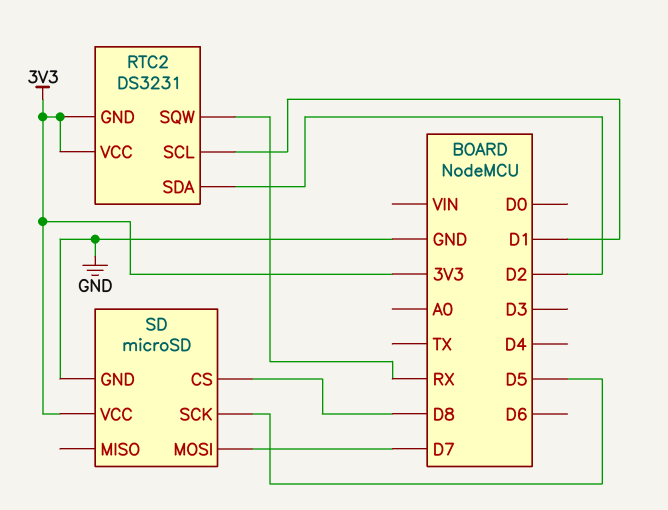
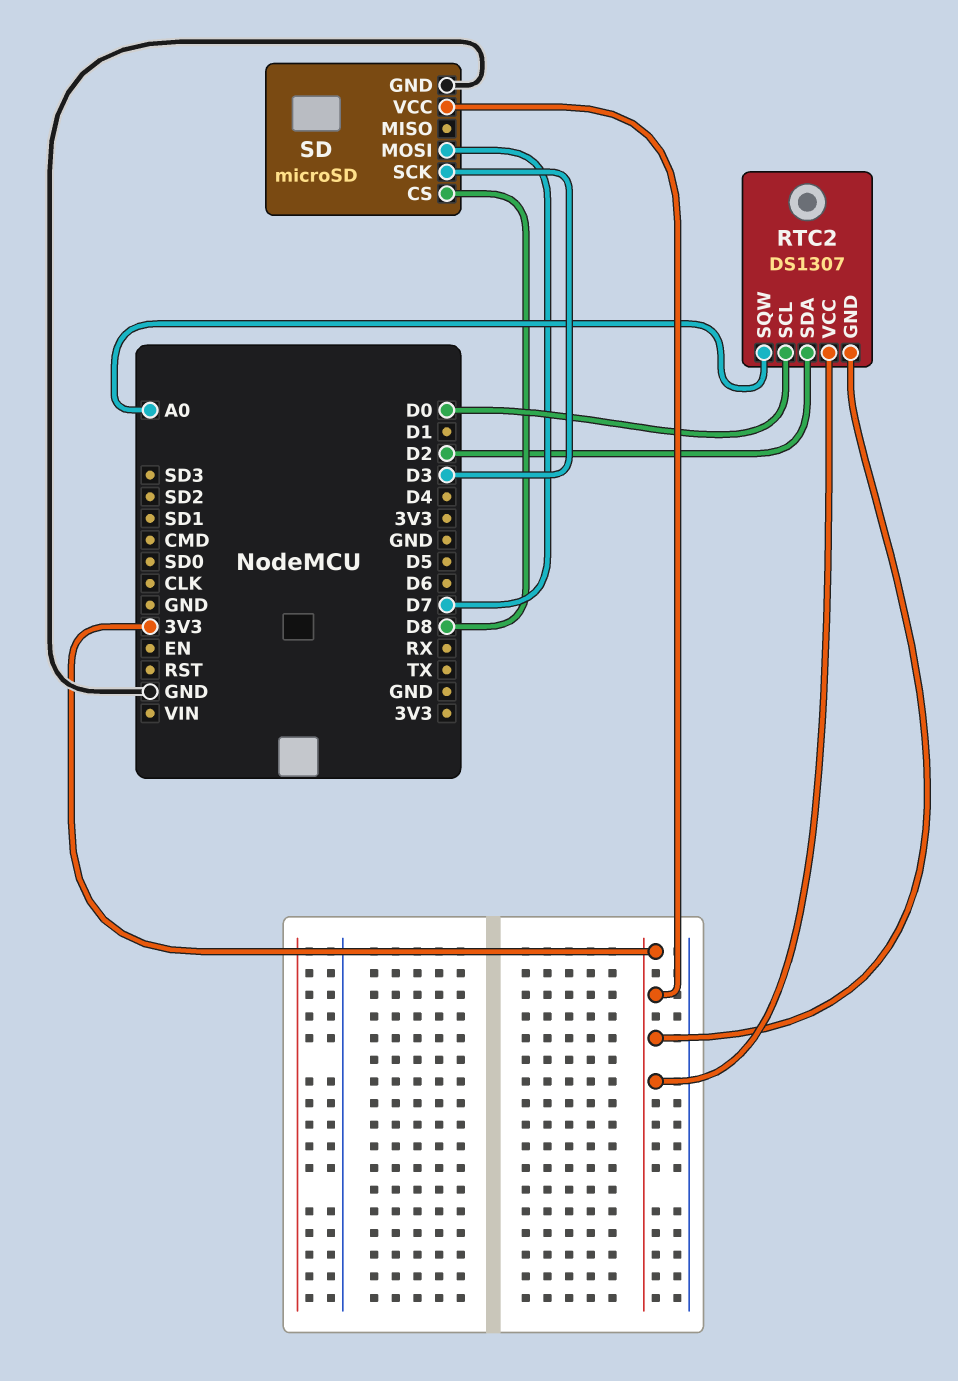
RTC2: DS3231 -> DS1307
RTC2 pin SCL: D1 -> D0
RTC2 pin SQW: RX -> A0
SD pin SCK: D5 -> D3

